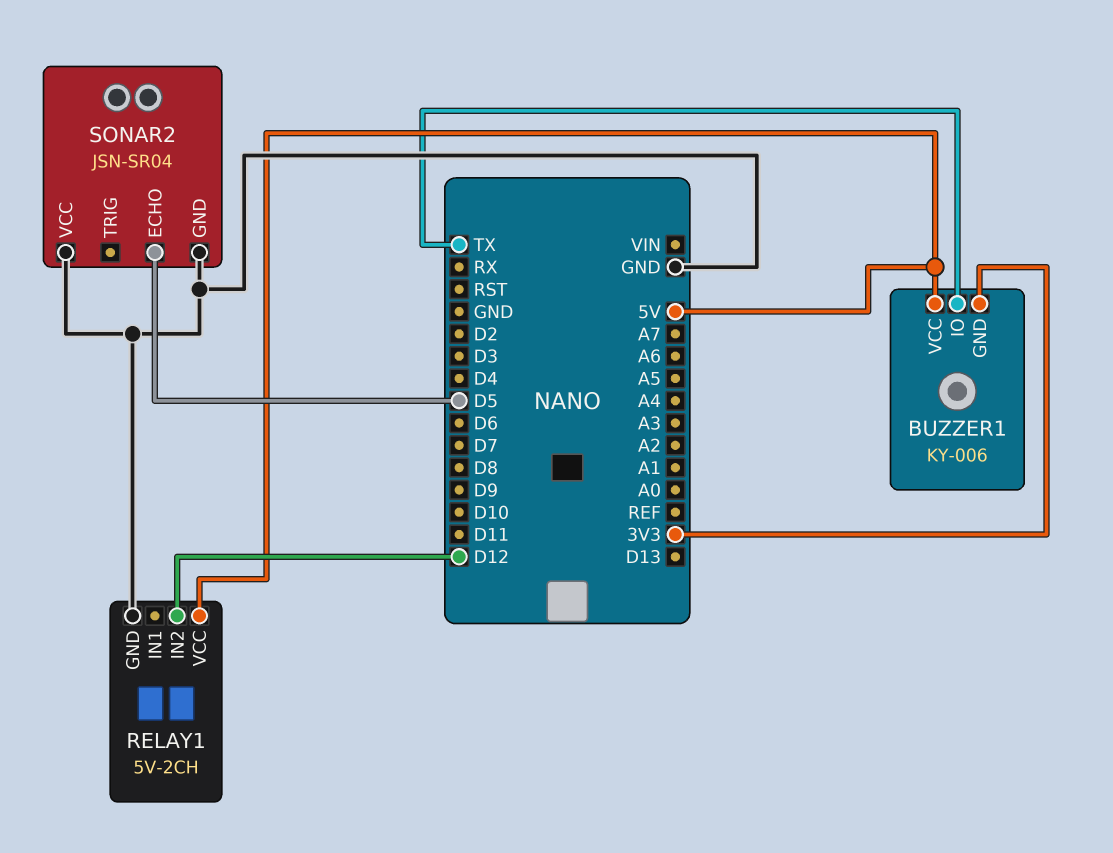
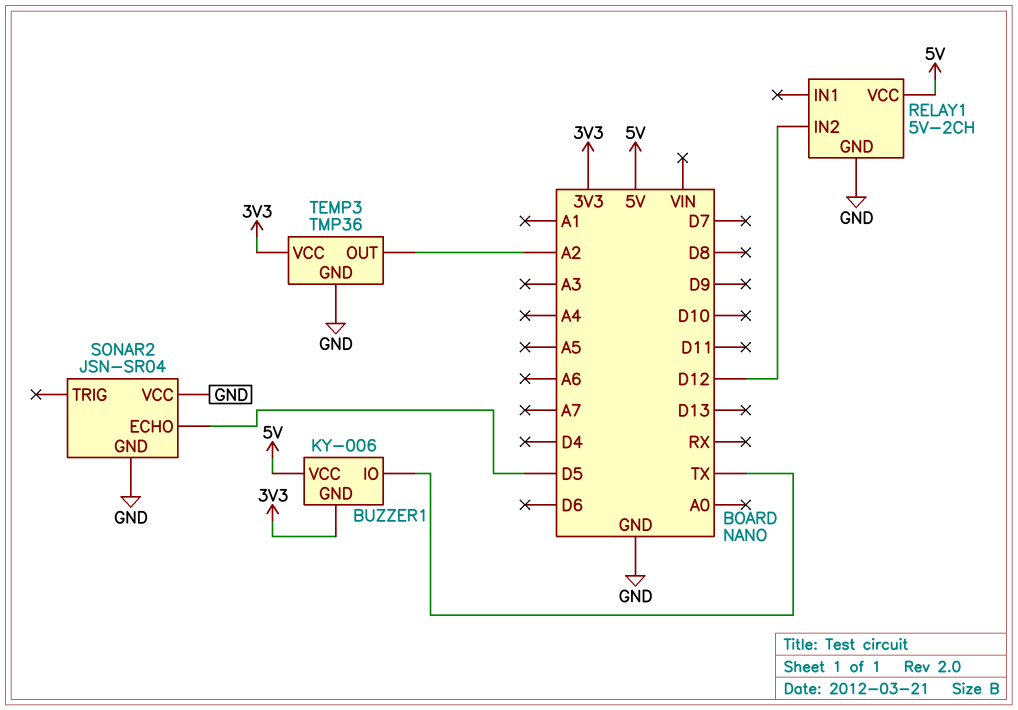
TEMP3: none -> TMP36
TEMP3 pin GND: none -> GND
TEMP3 pin OUT: none -> A2
TEMP3 pin VCC: none -> 3V3

